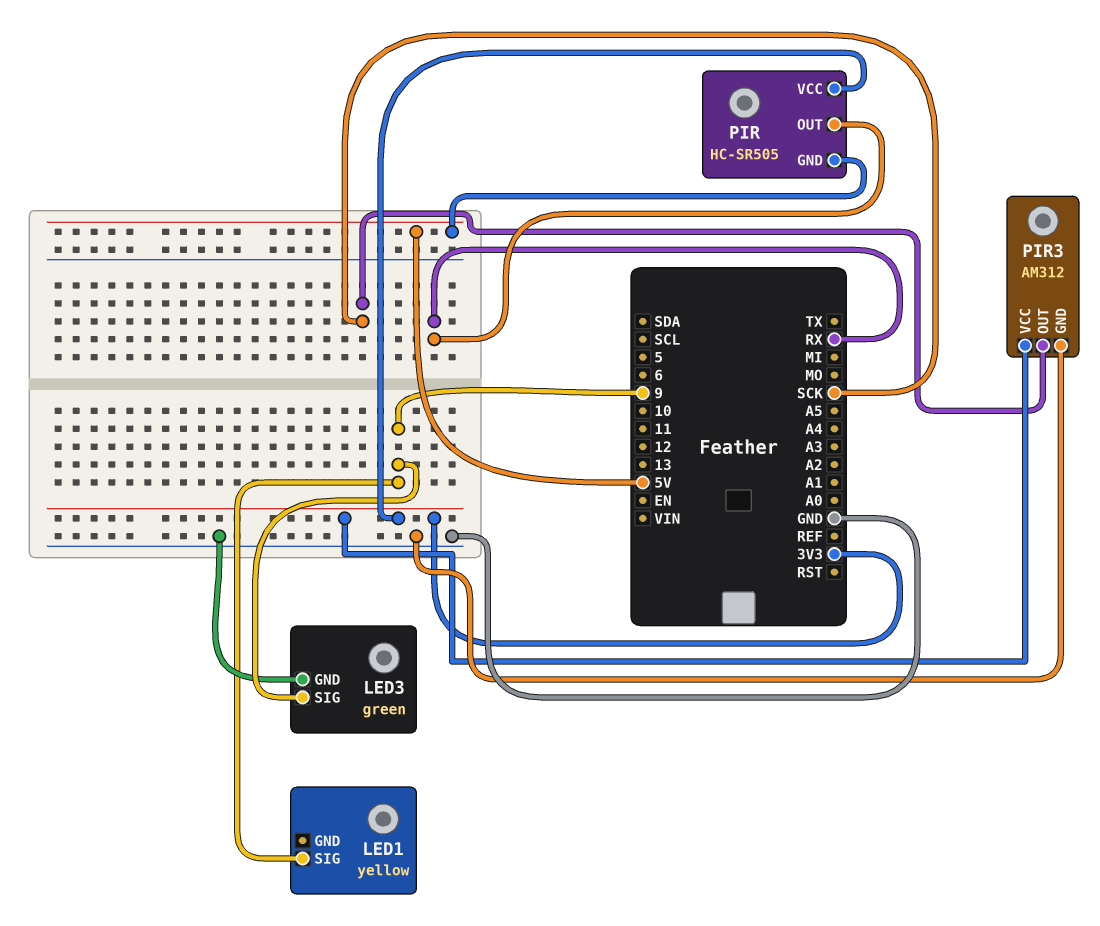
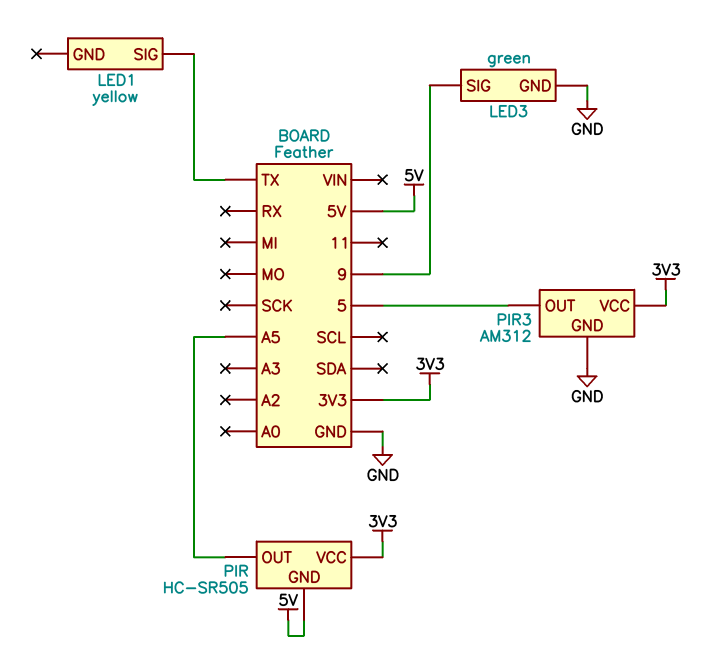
LED1 pin SIG: 9 -> TX
PIR pin OUT: RX -> A5
PIR3 pin OUT: SCK -> 5

